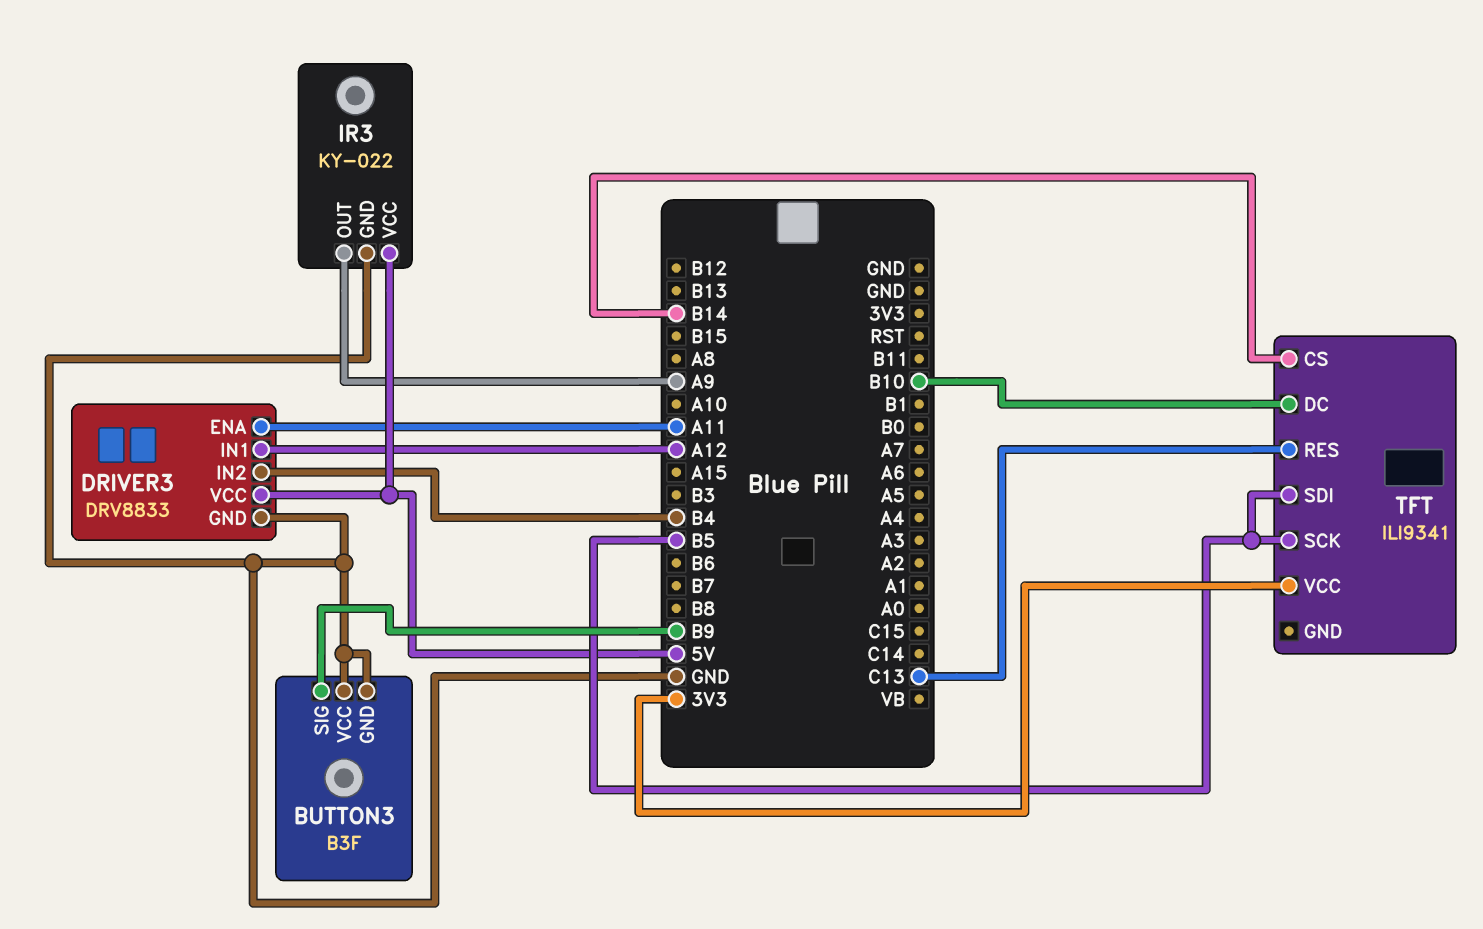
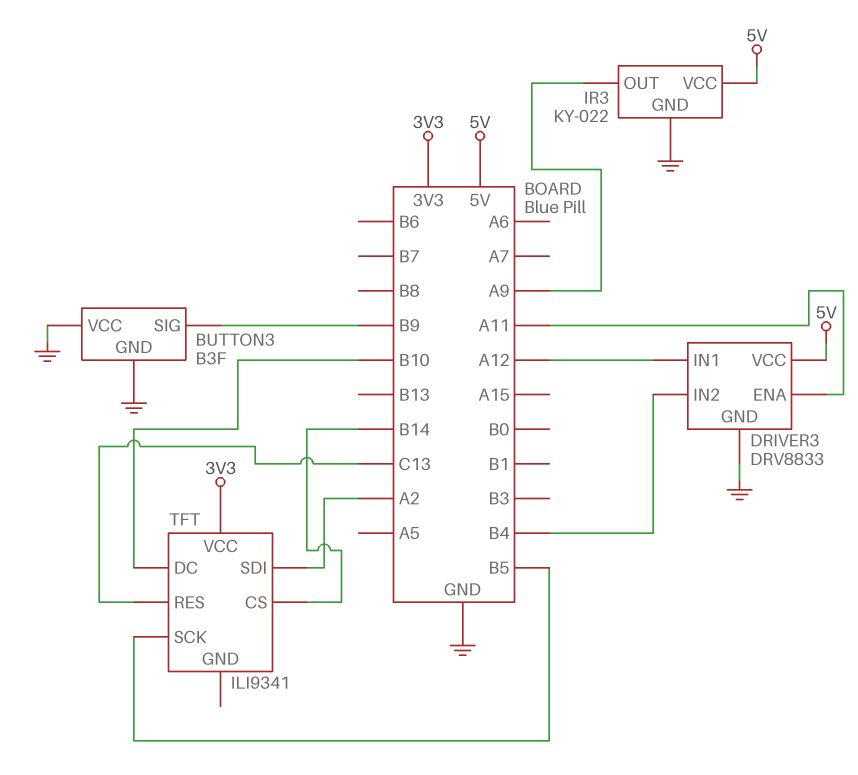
TFT pin SDI: B5 -> A2

